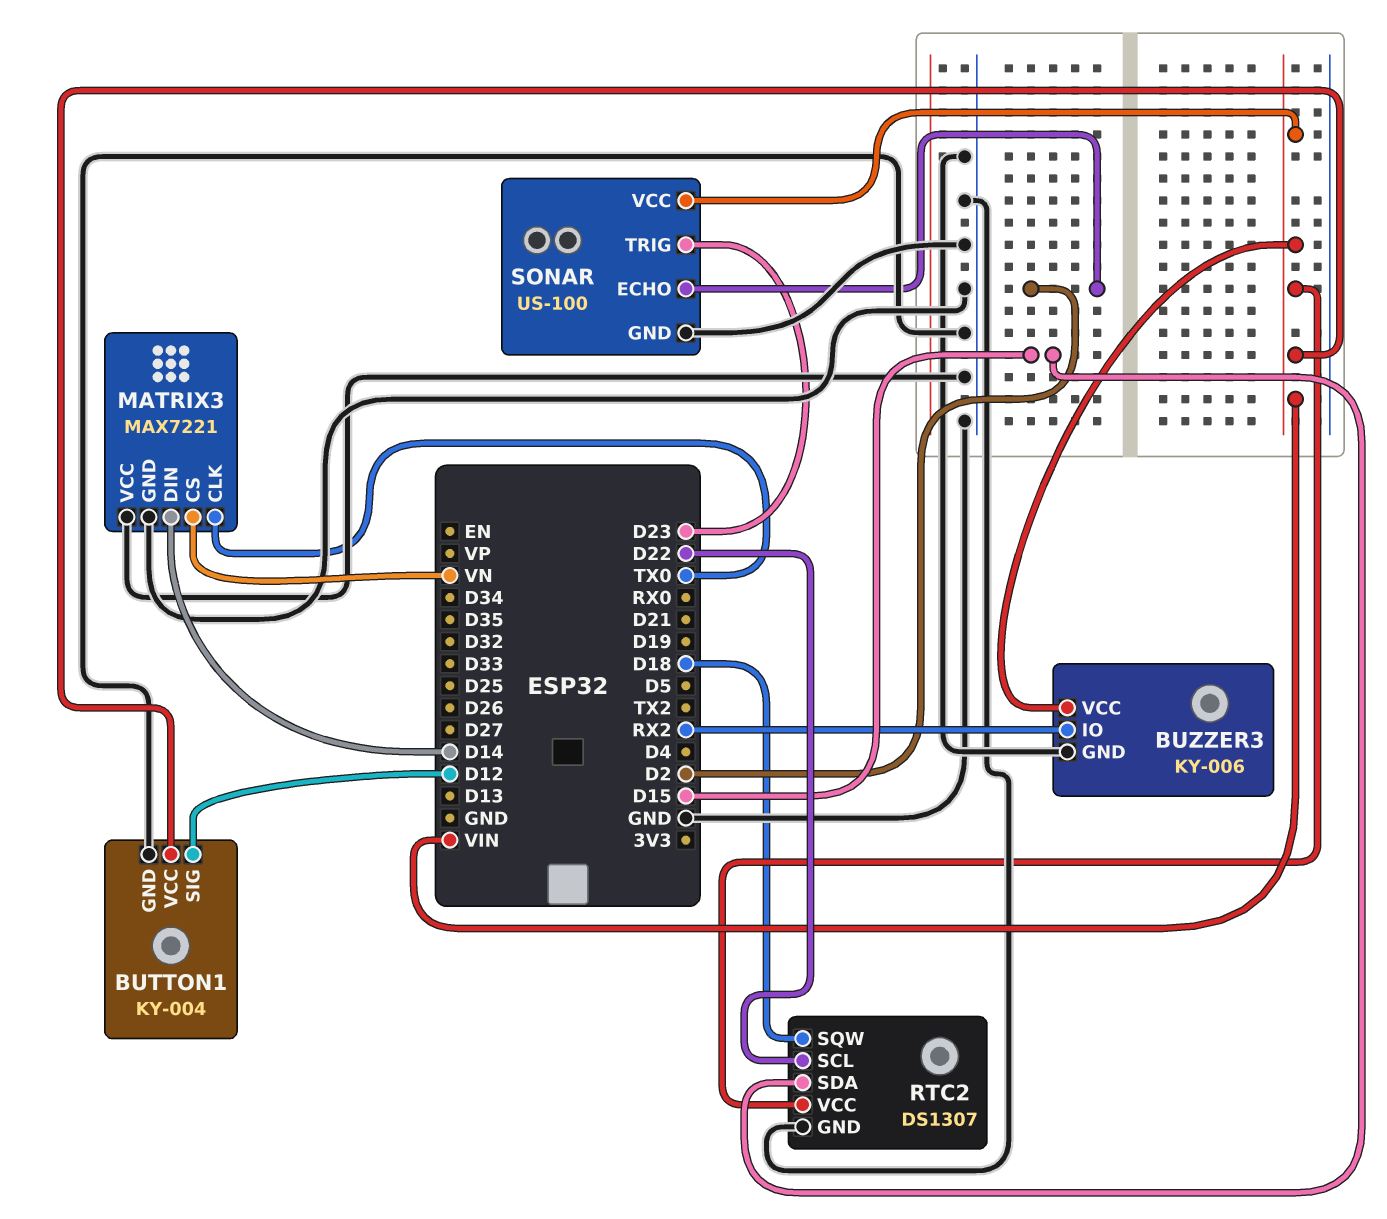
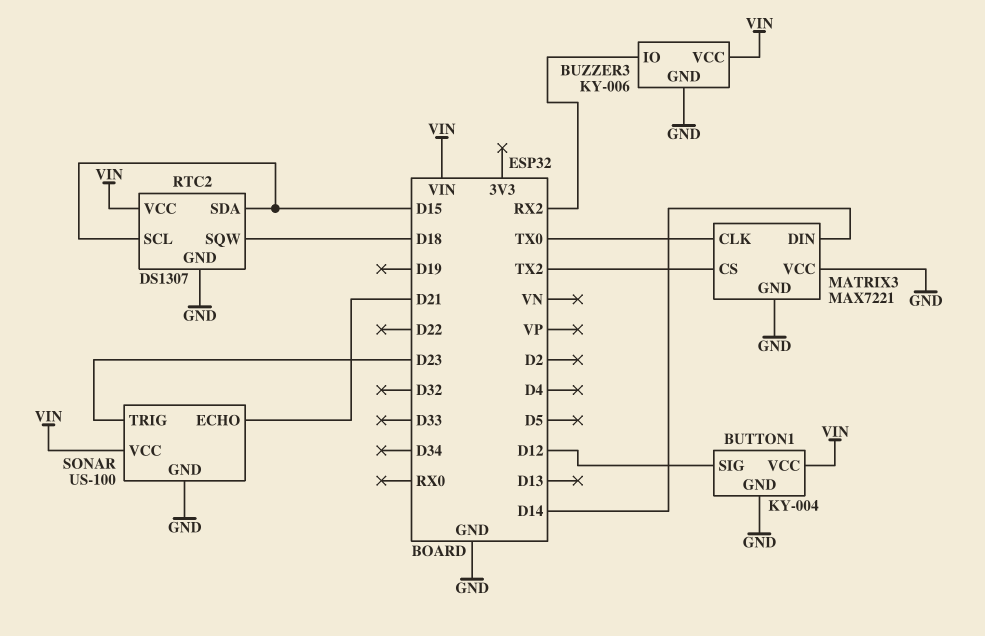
MATRIX3 pin CS: VN -> TX2
RTC2 pin SCL: D22 -> D15
SONAR pin ECHO: D2 -> D21

